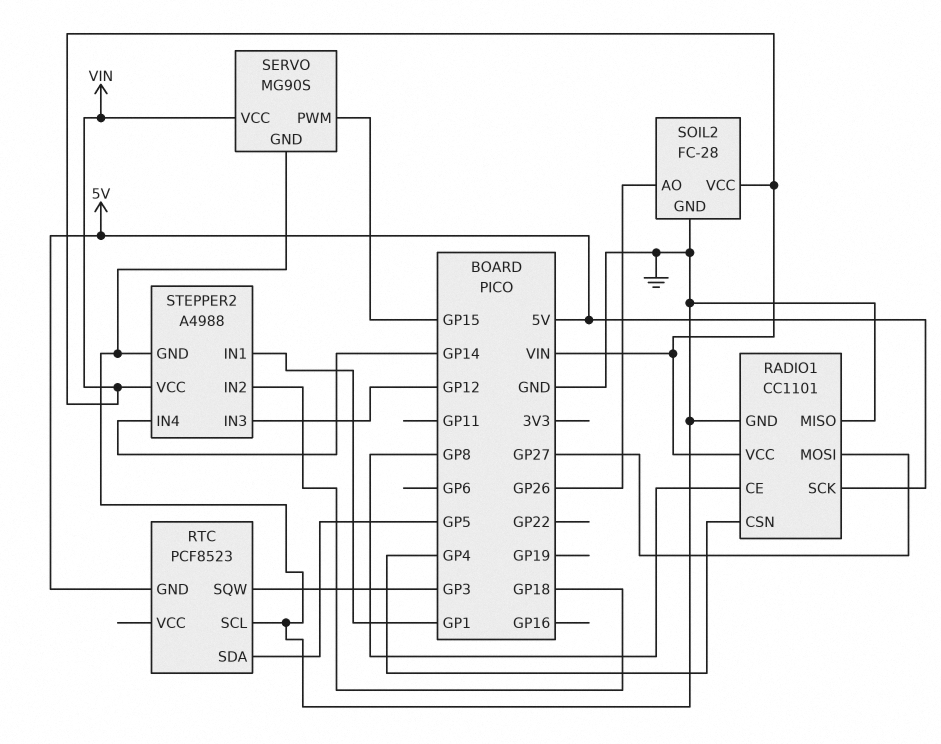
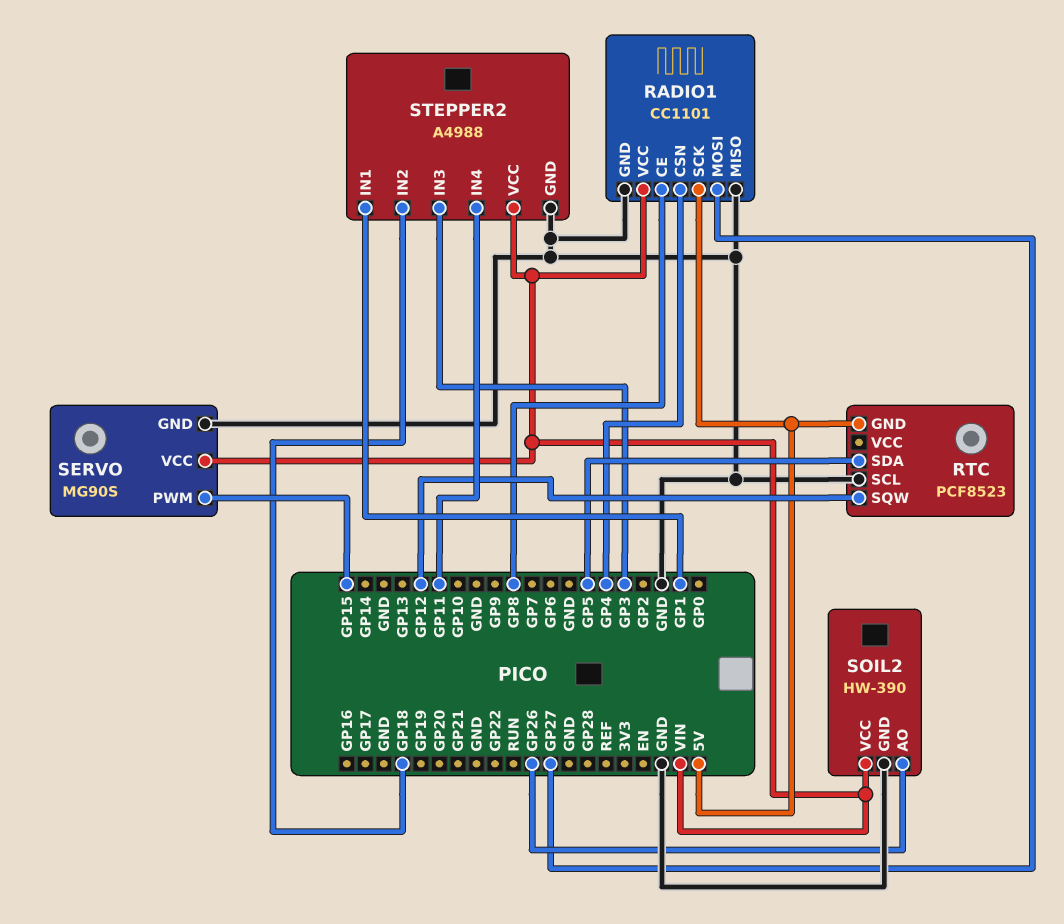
RTC pin SQW: GP3 -> GP12
SOIL2: FC-28 -> HW-390
STEPPER2 pin IN3: GP12 -> GP3
STEPPER2 pin IN4: GP14 -> GP11

